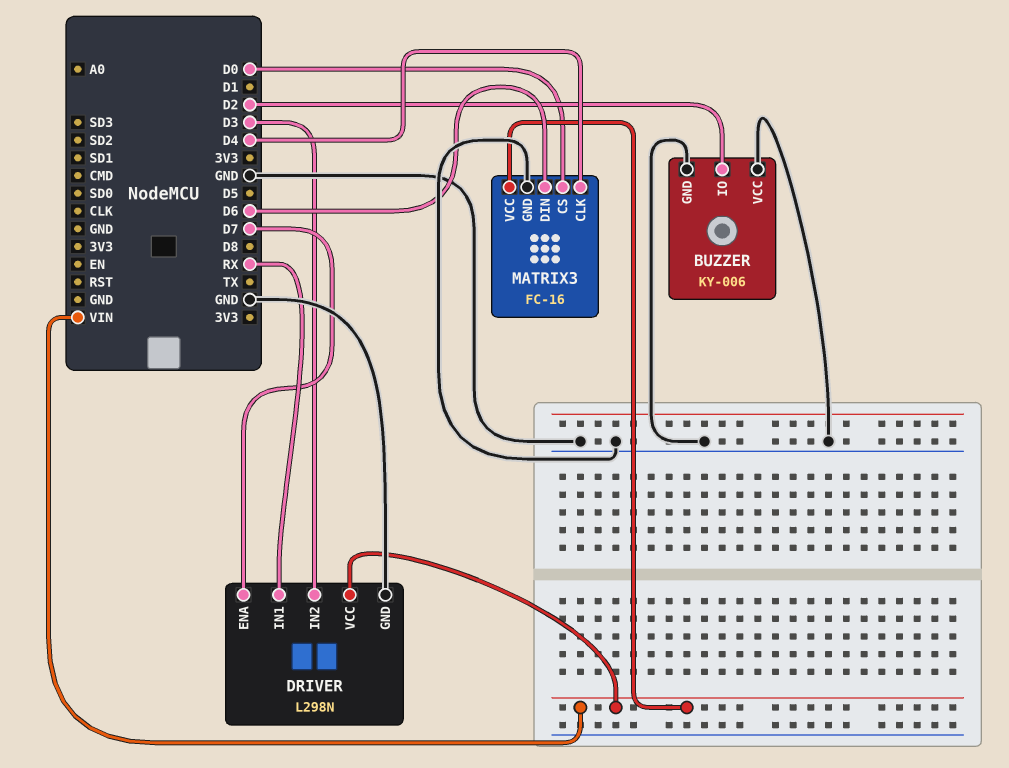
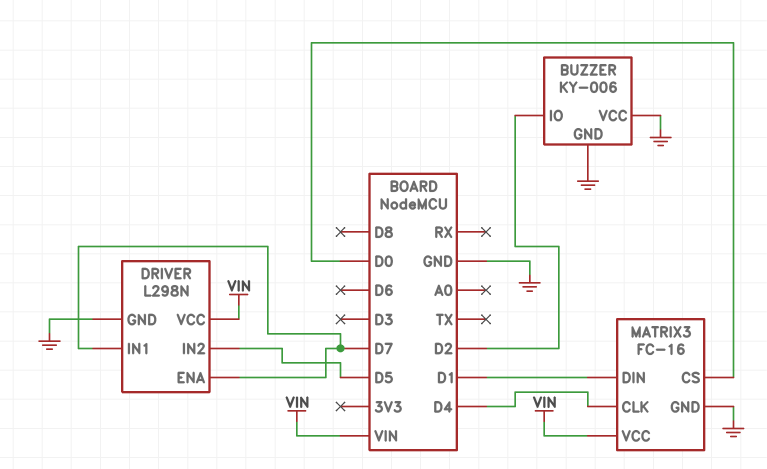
DRIVER pin IN1: RX -> D7
DRIVER pin IN2: D3 -> D5
MATRIX3 pin DIN: D6 -> D1

